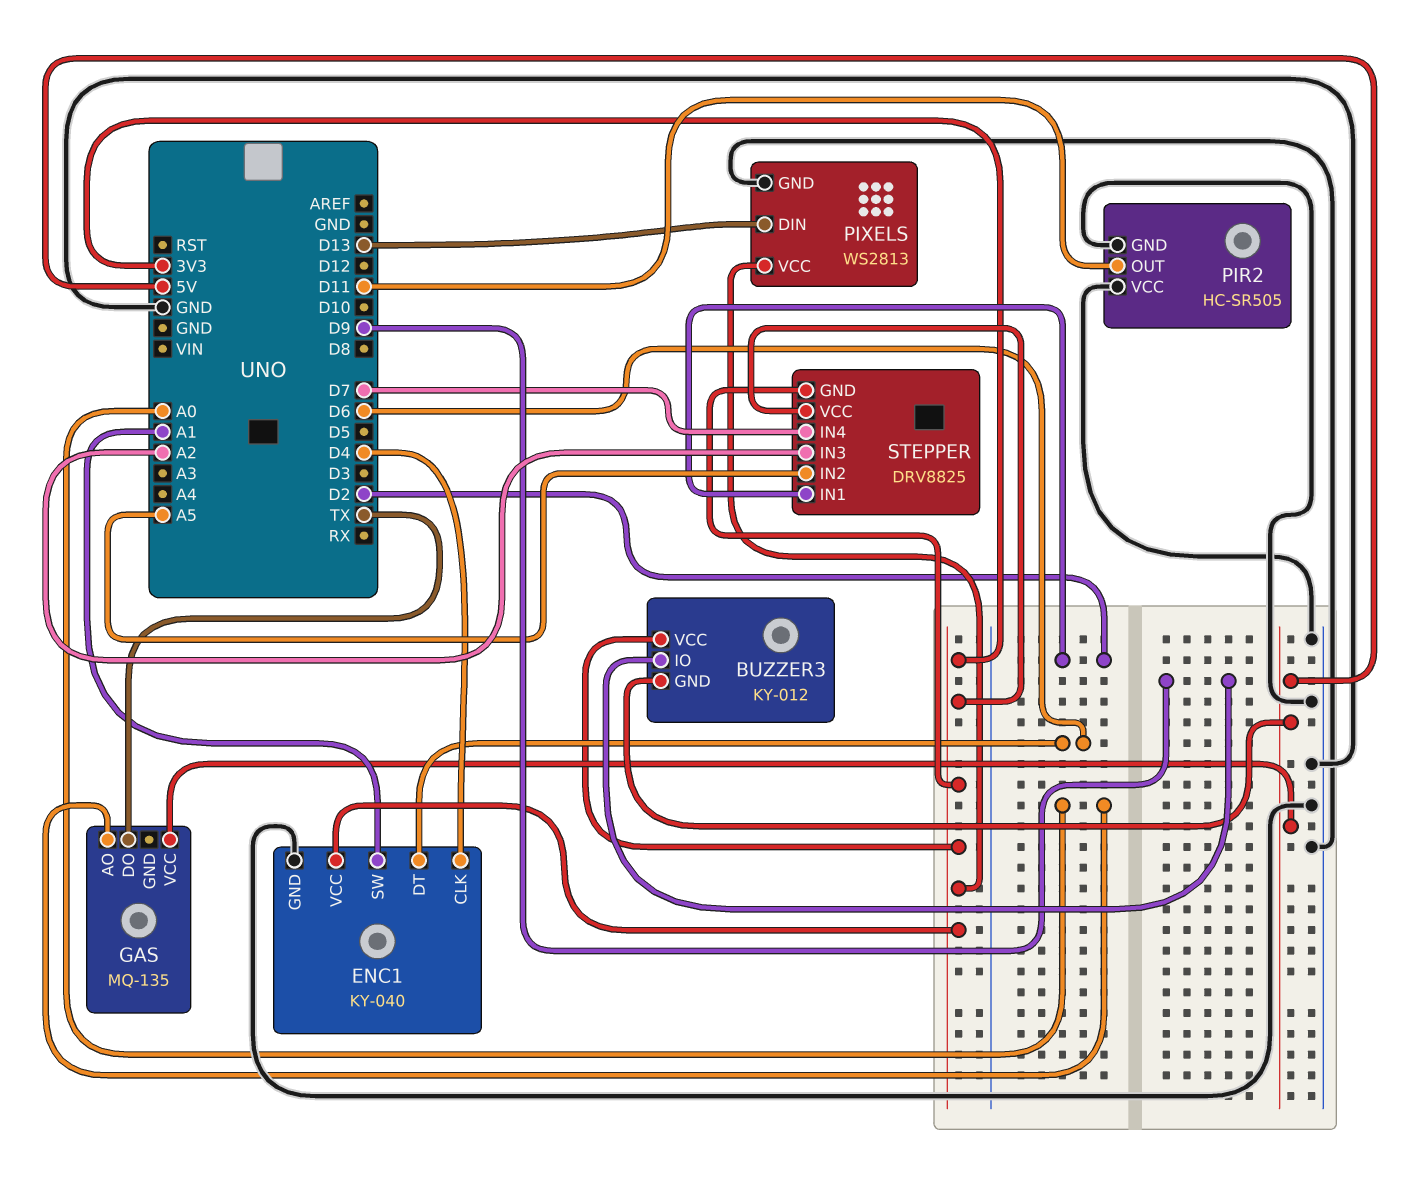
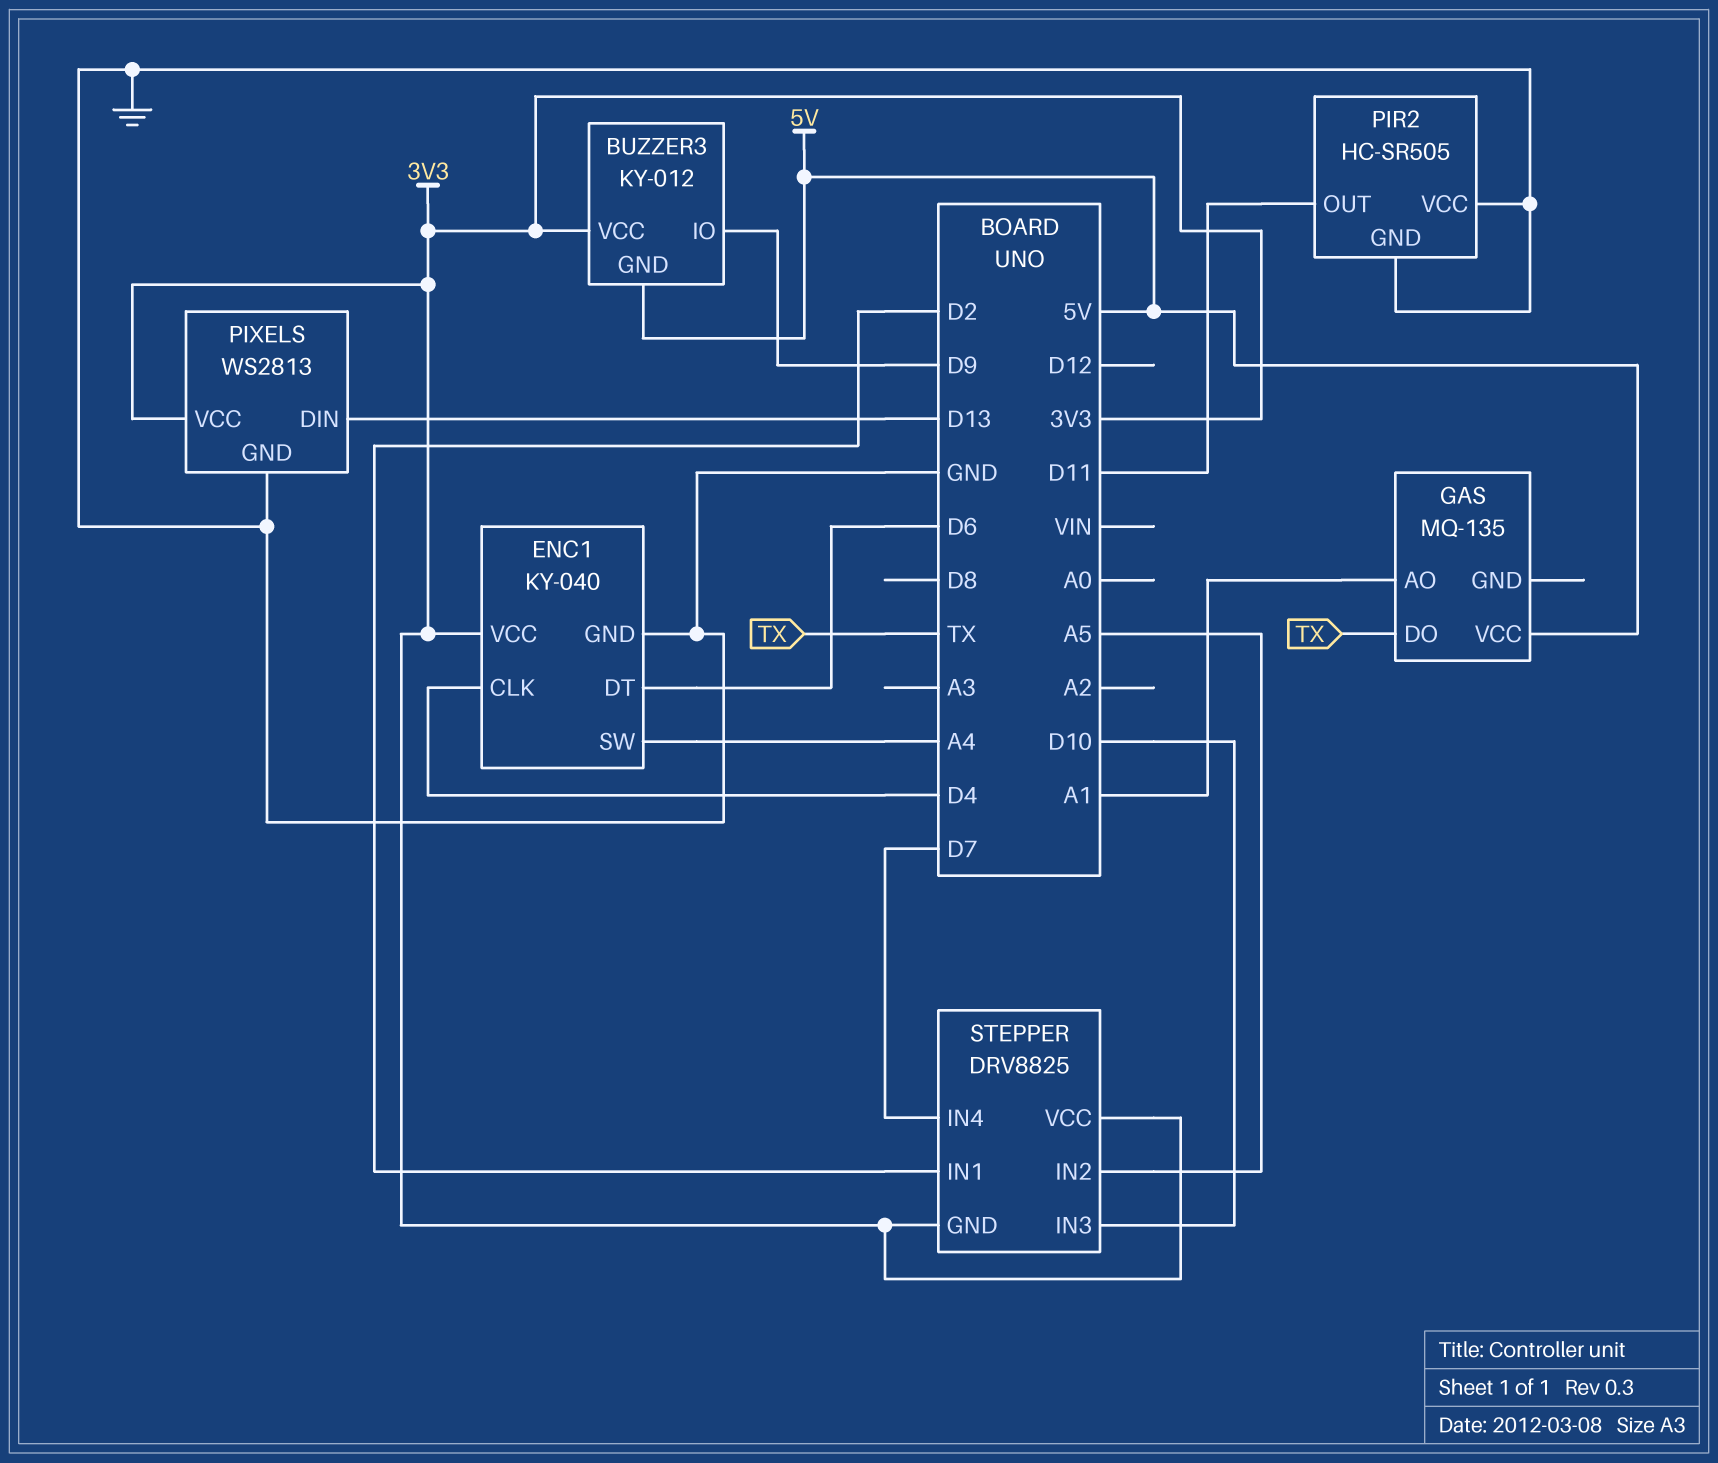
ENC1 pin SW: A1 -> A4
GAS pin AO: A0 -> A1
STEPPER pin IN3: A2 -> D10

